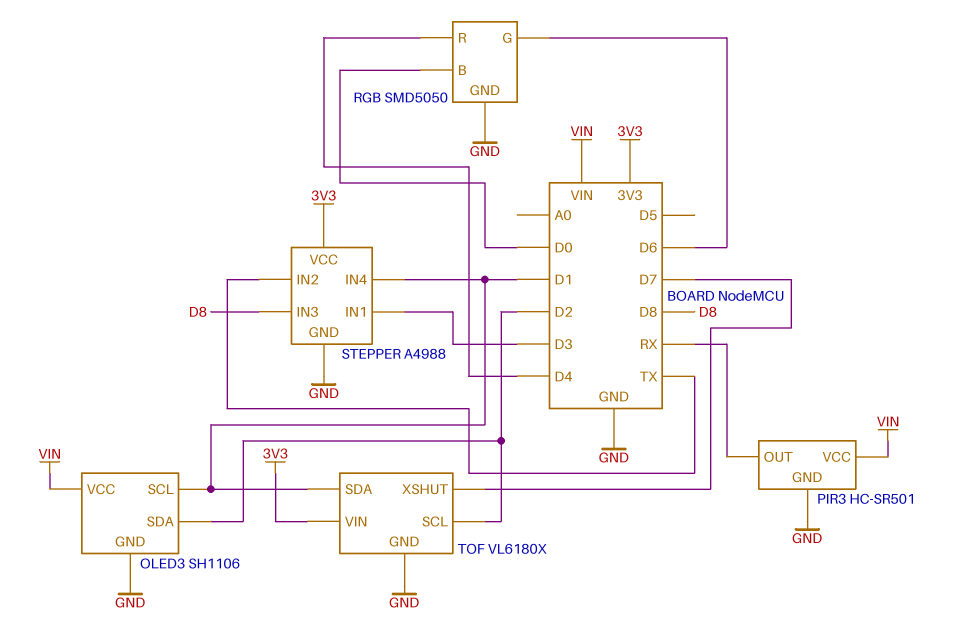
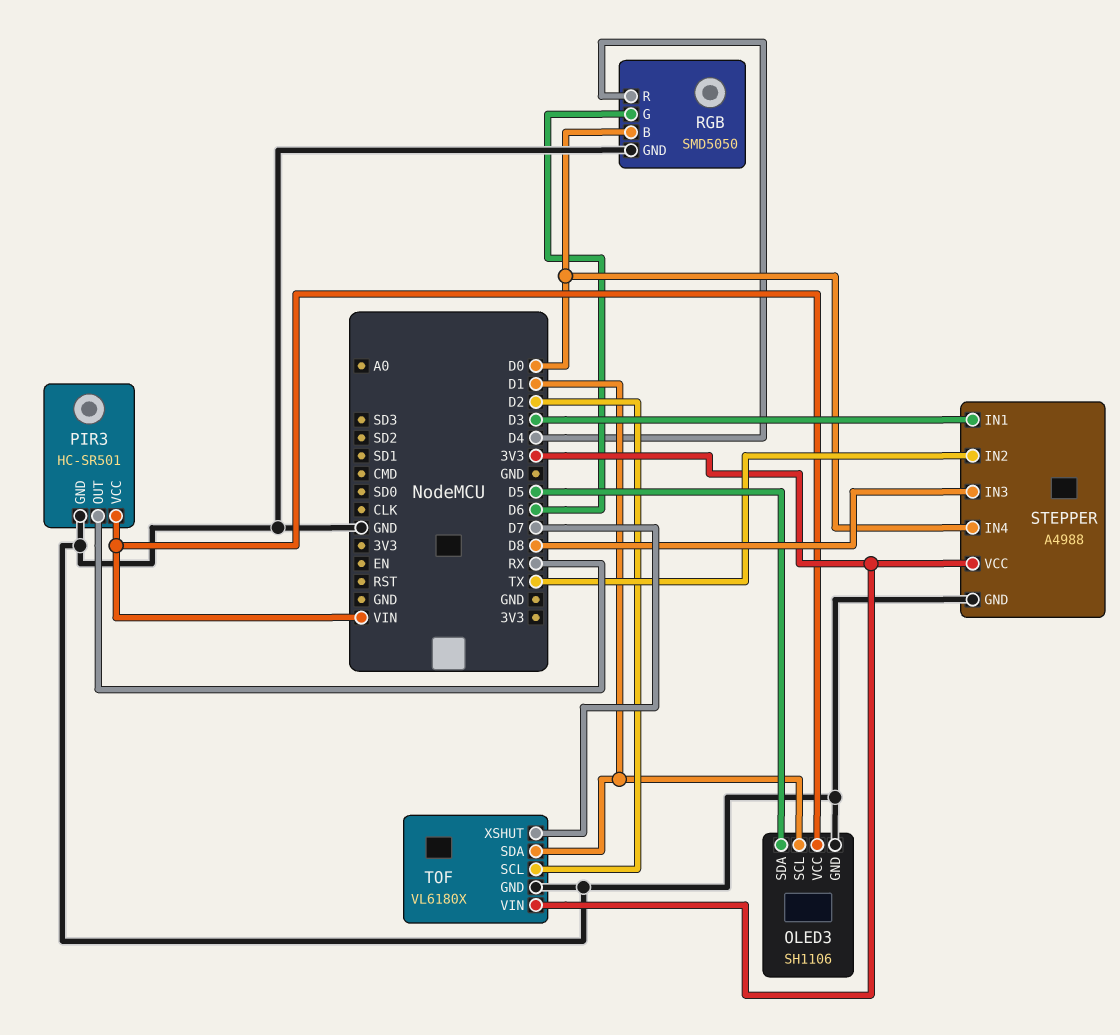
OLED3 pin SDA: D2 -> D5
STEPPER pin IN4: D1 -> D0

